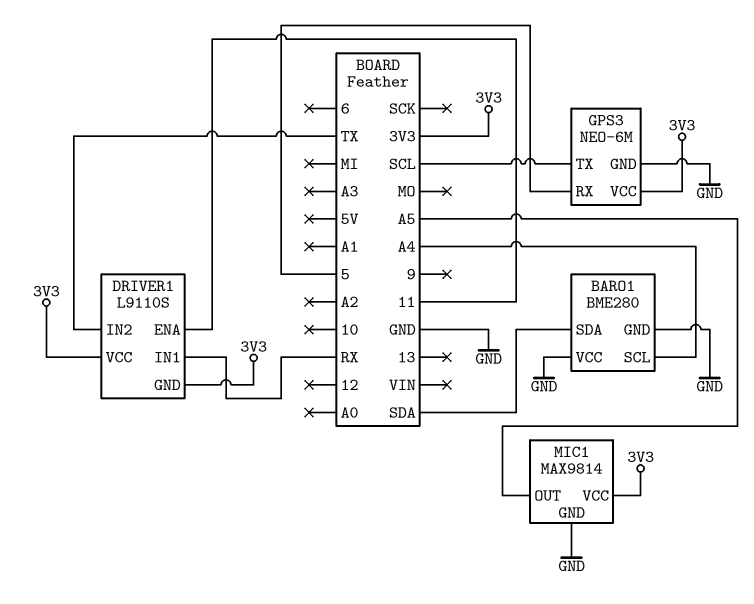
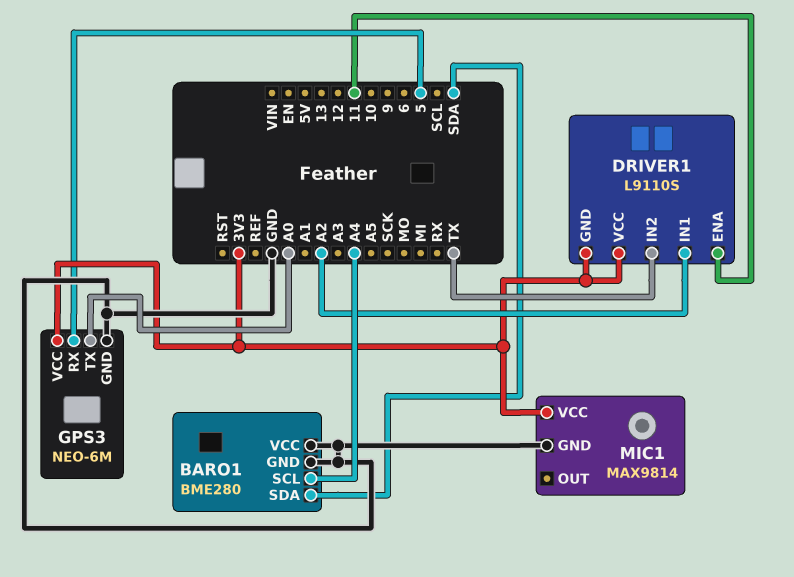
DRIVER1 pin IN1: RX -> A2
GPS3 pin TX: SCL -> A0
MIC1 pin OUT: A5 -> none

